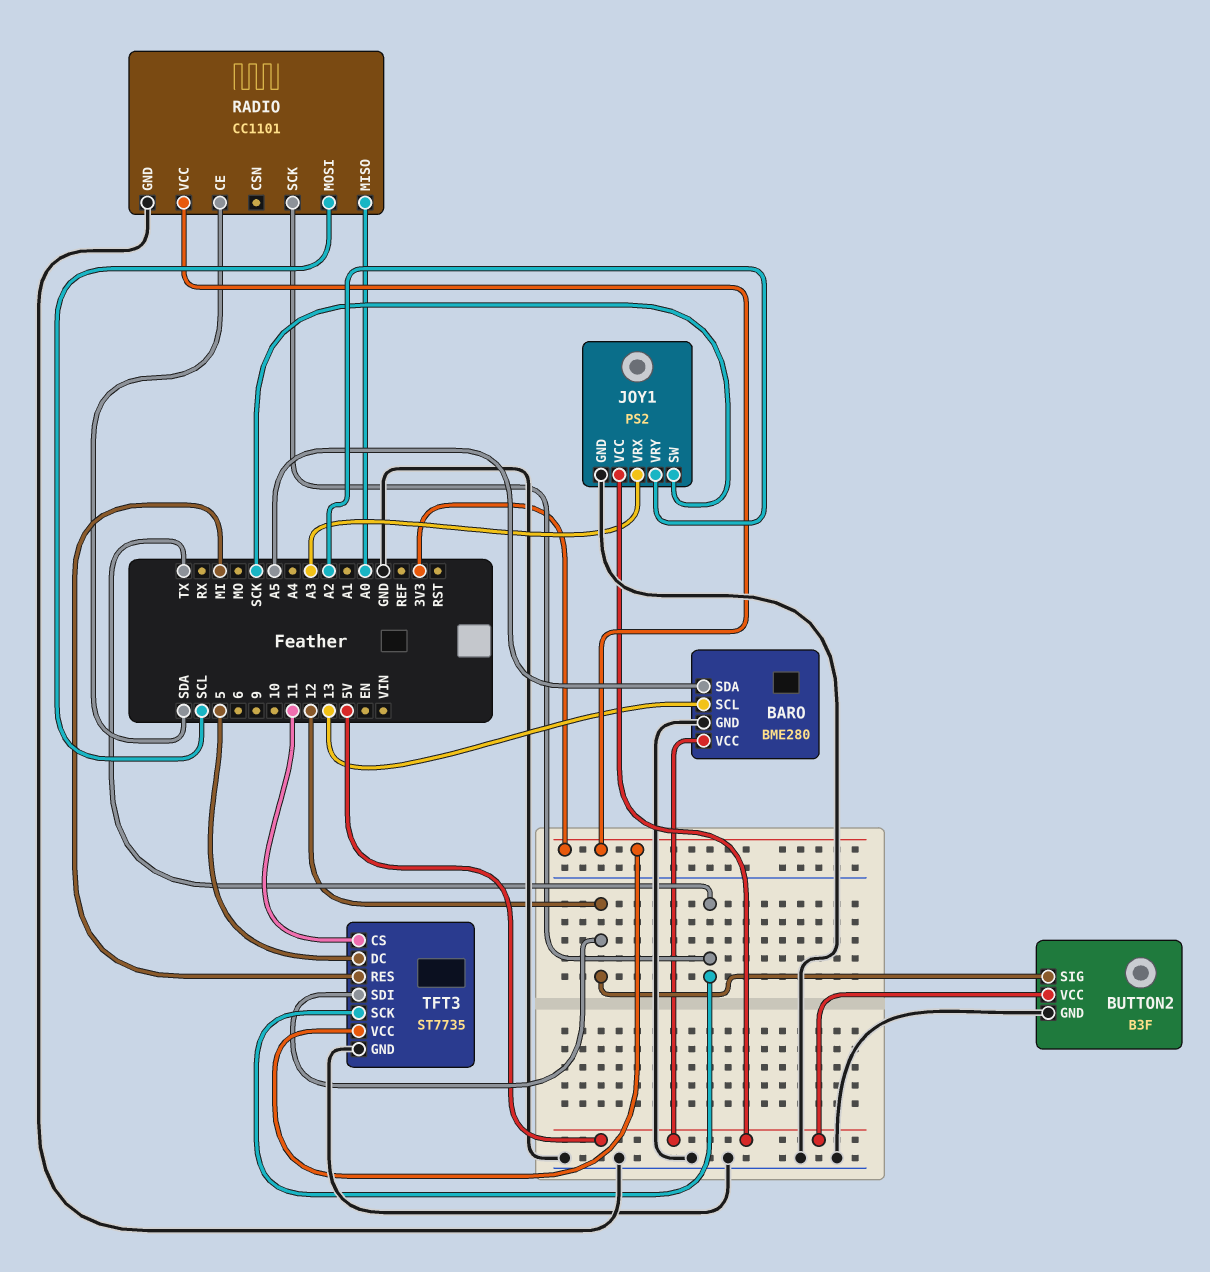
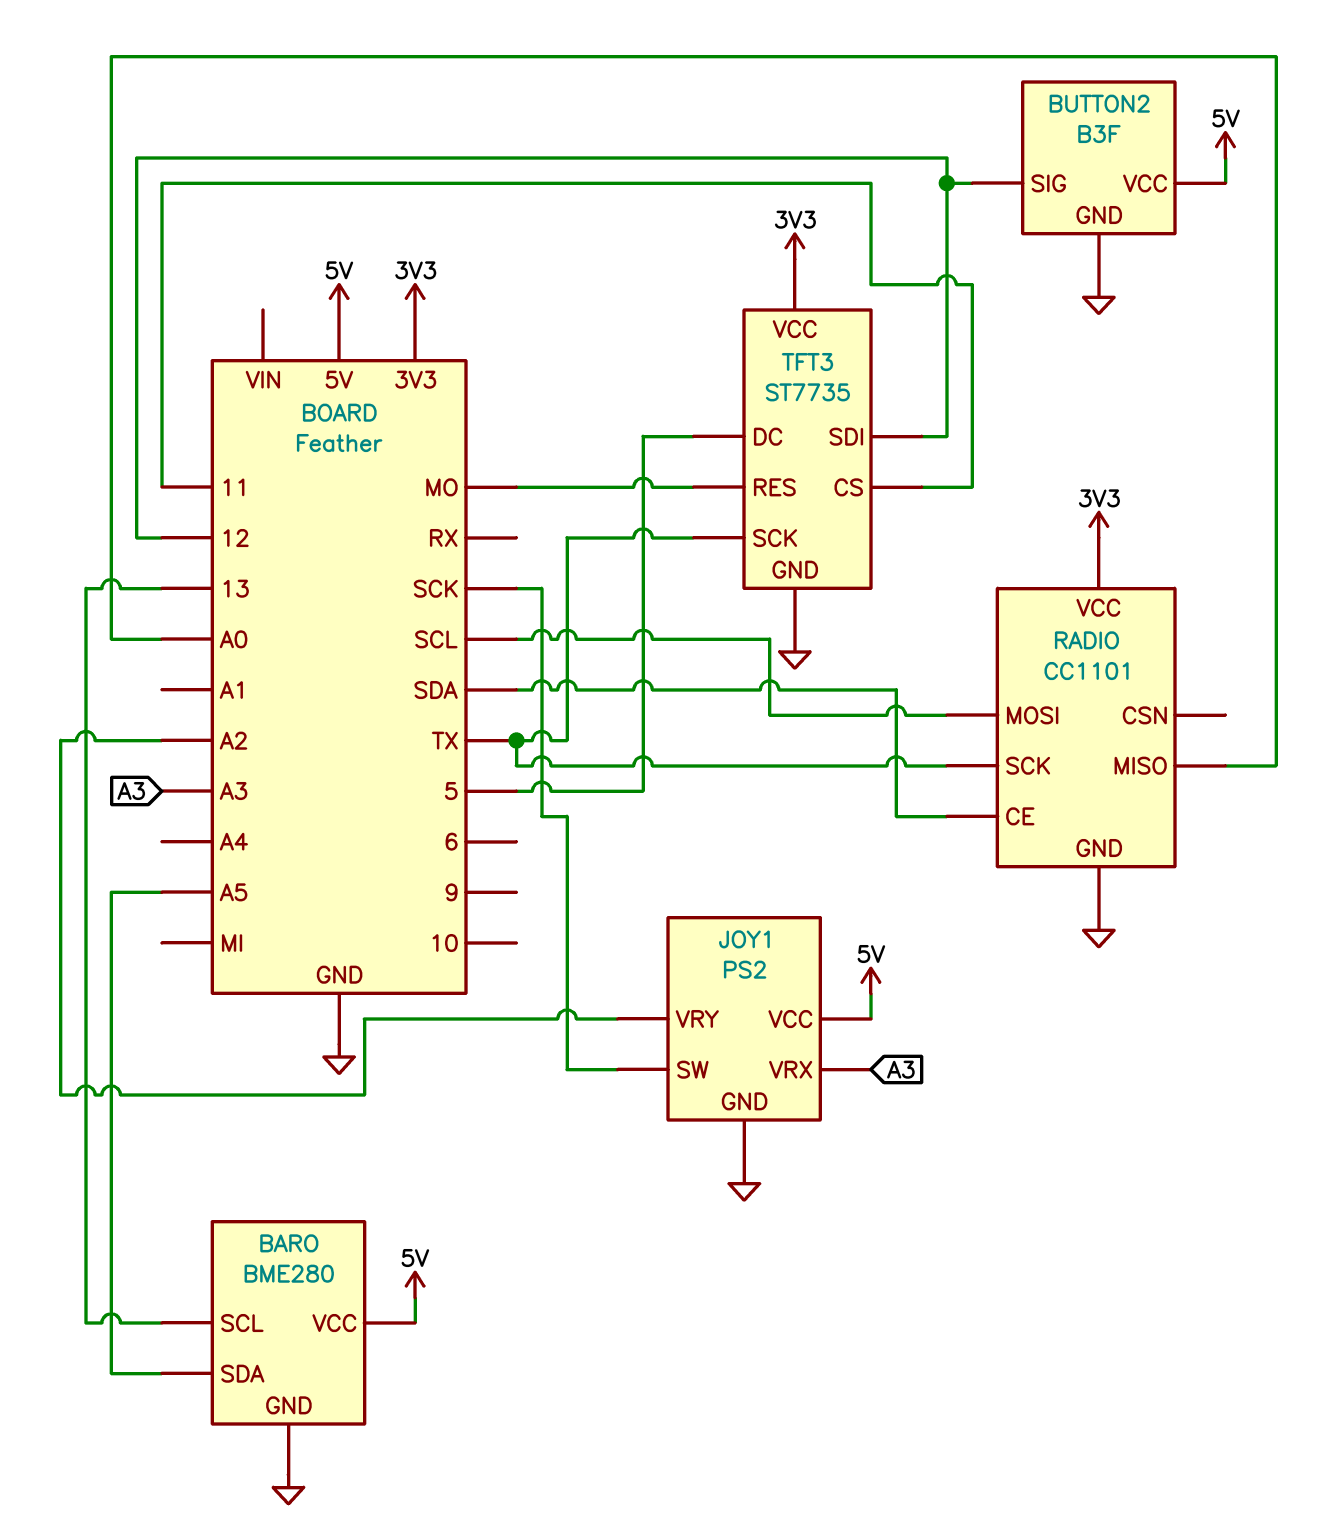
TFT3 pin RES: MI -> MO

